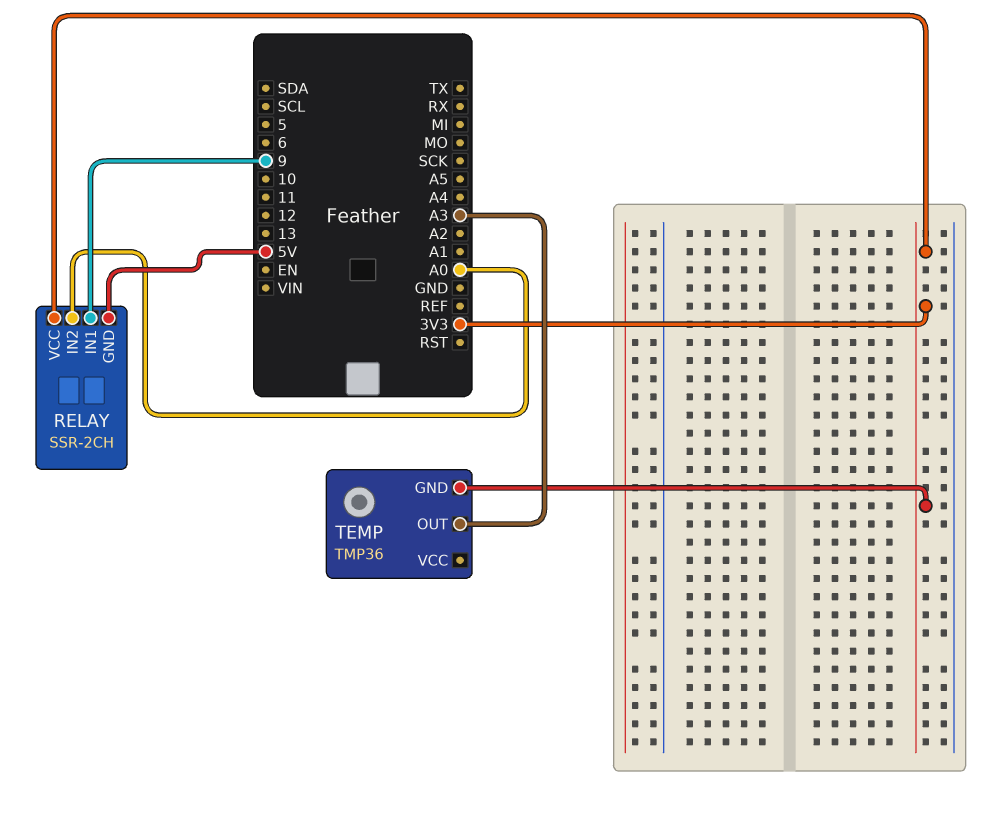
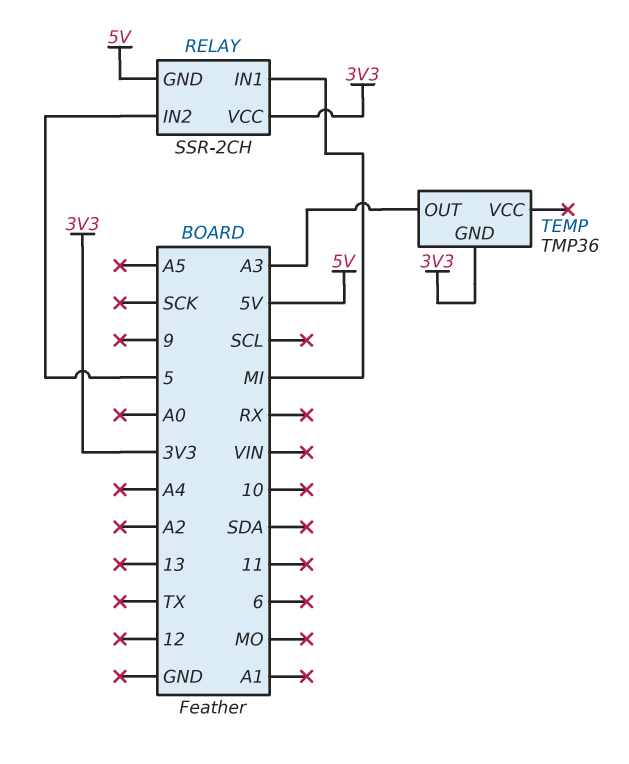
RELAY pin IN1: 9 -> MI
RELAY pin IN2: A0 -> 5

